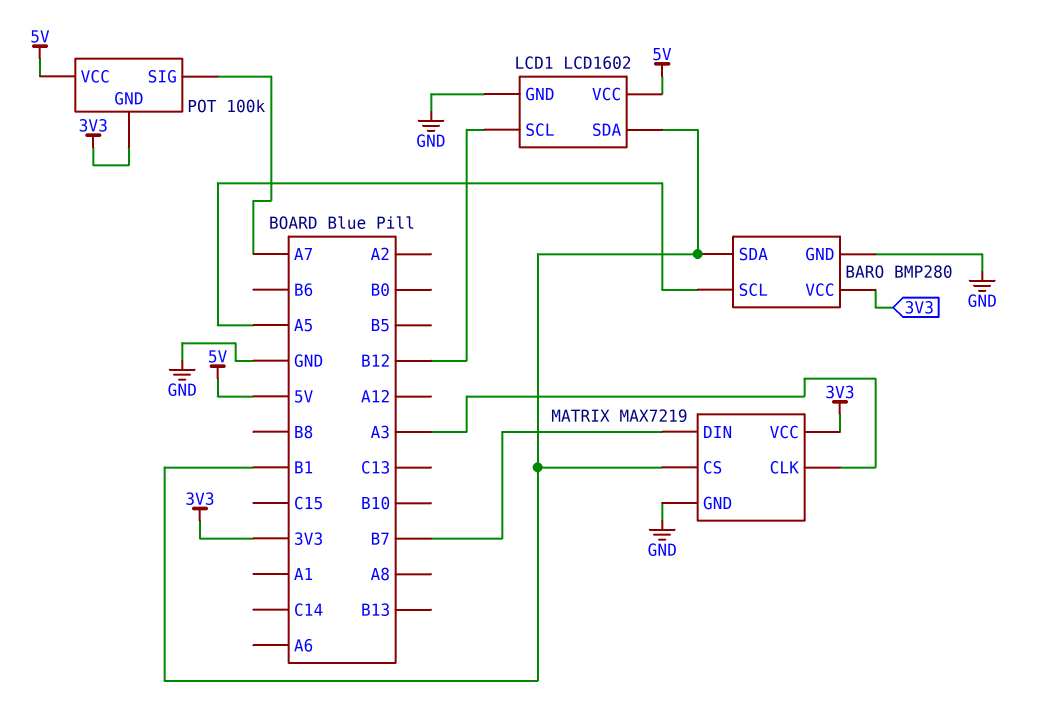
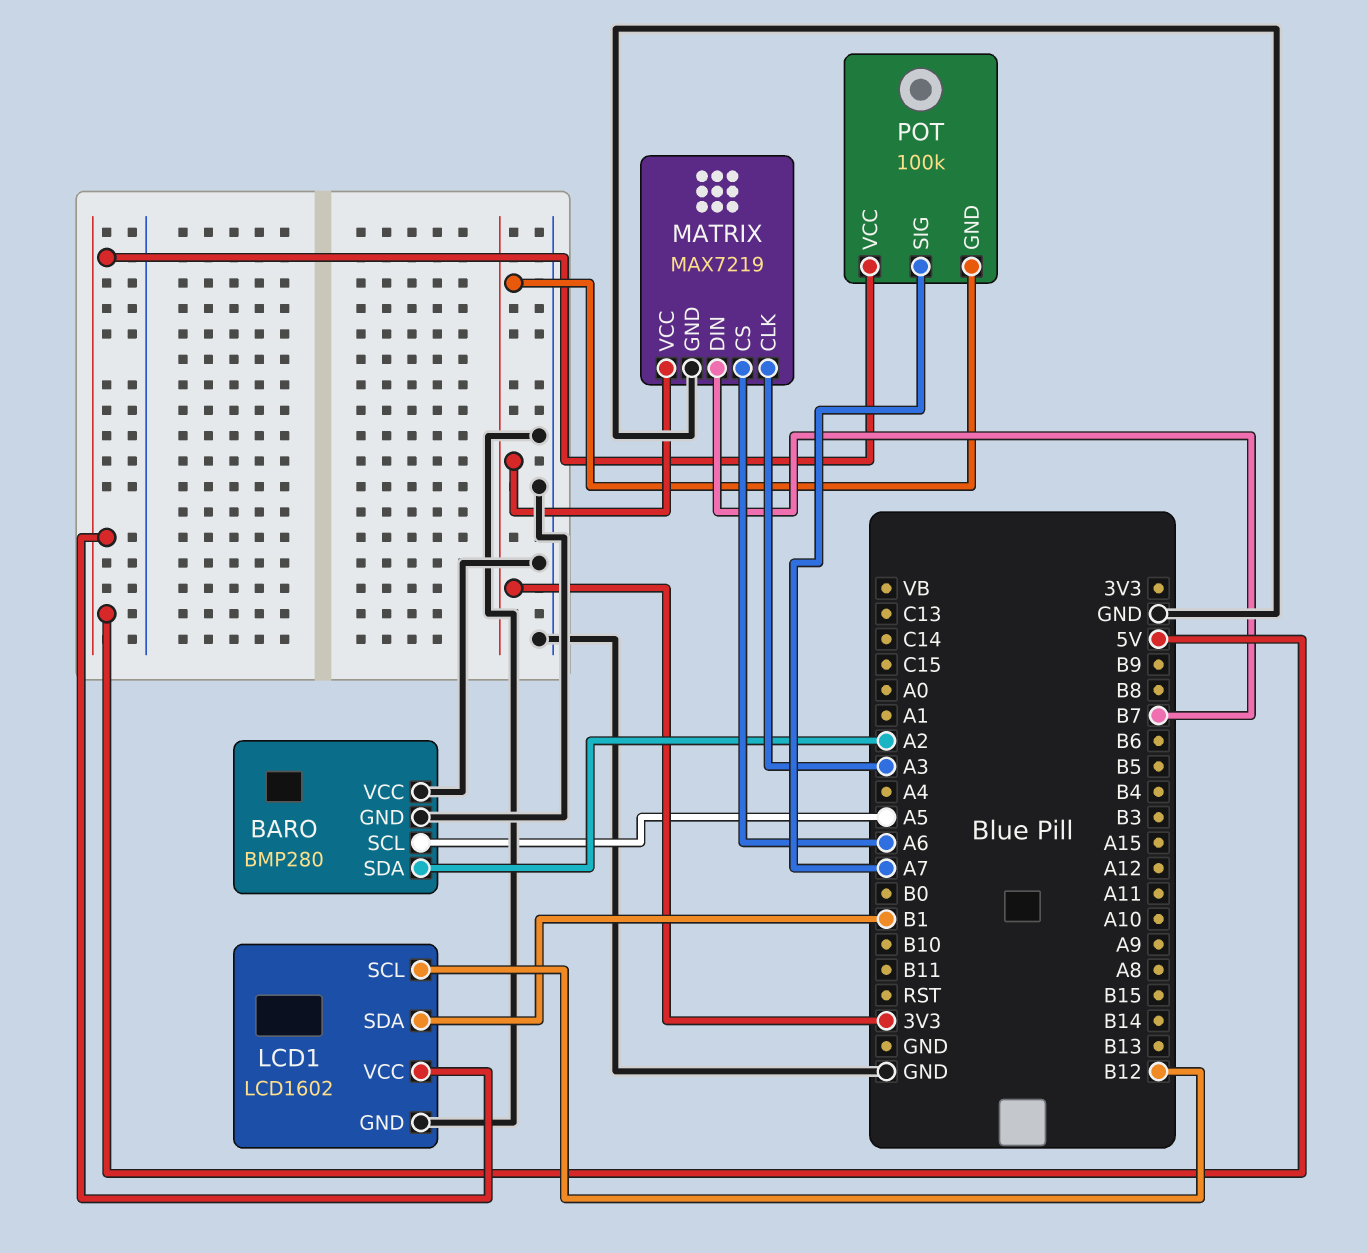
BARO pin SDA: B1 -> A2
BARO pin VCC: 3V3 -> GND
MATRIX pin CS: B1 -> A6

